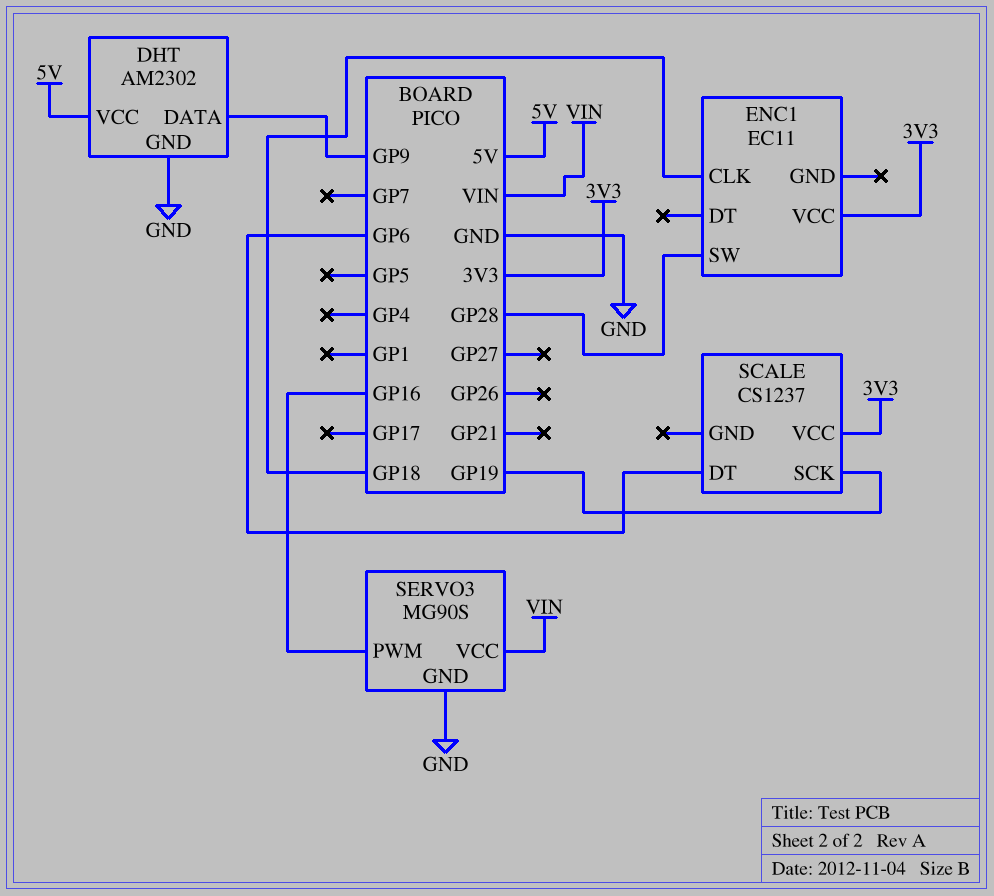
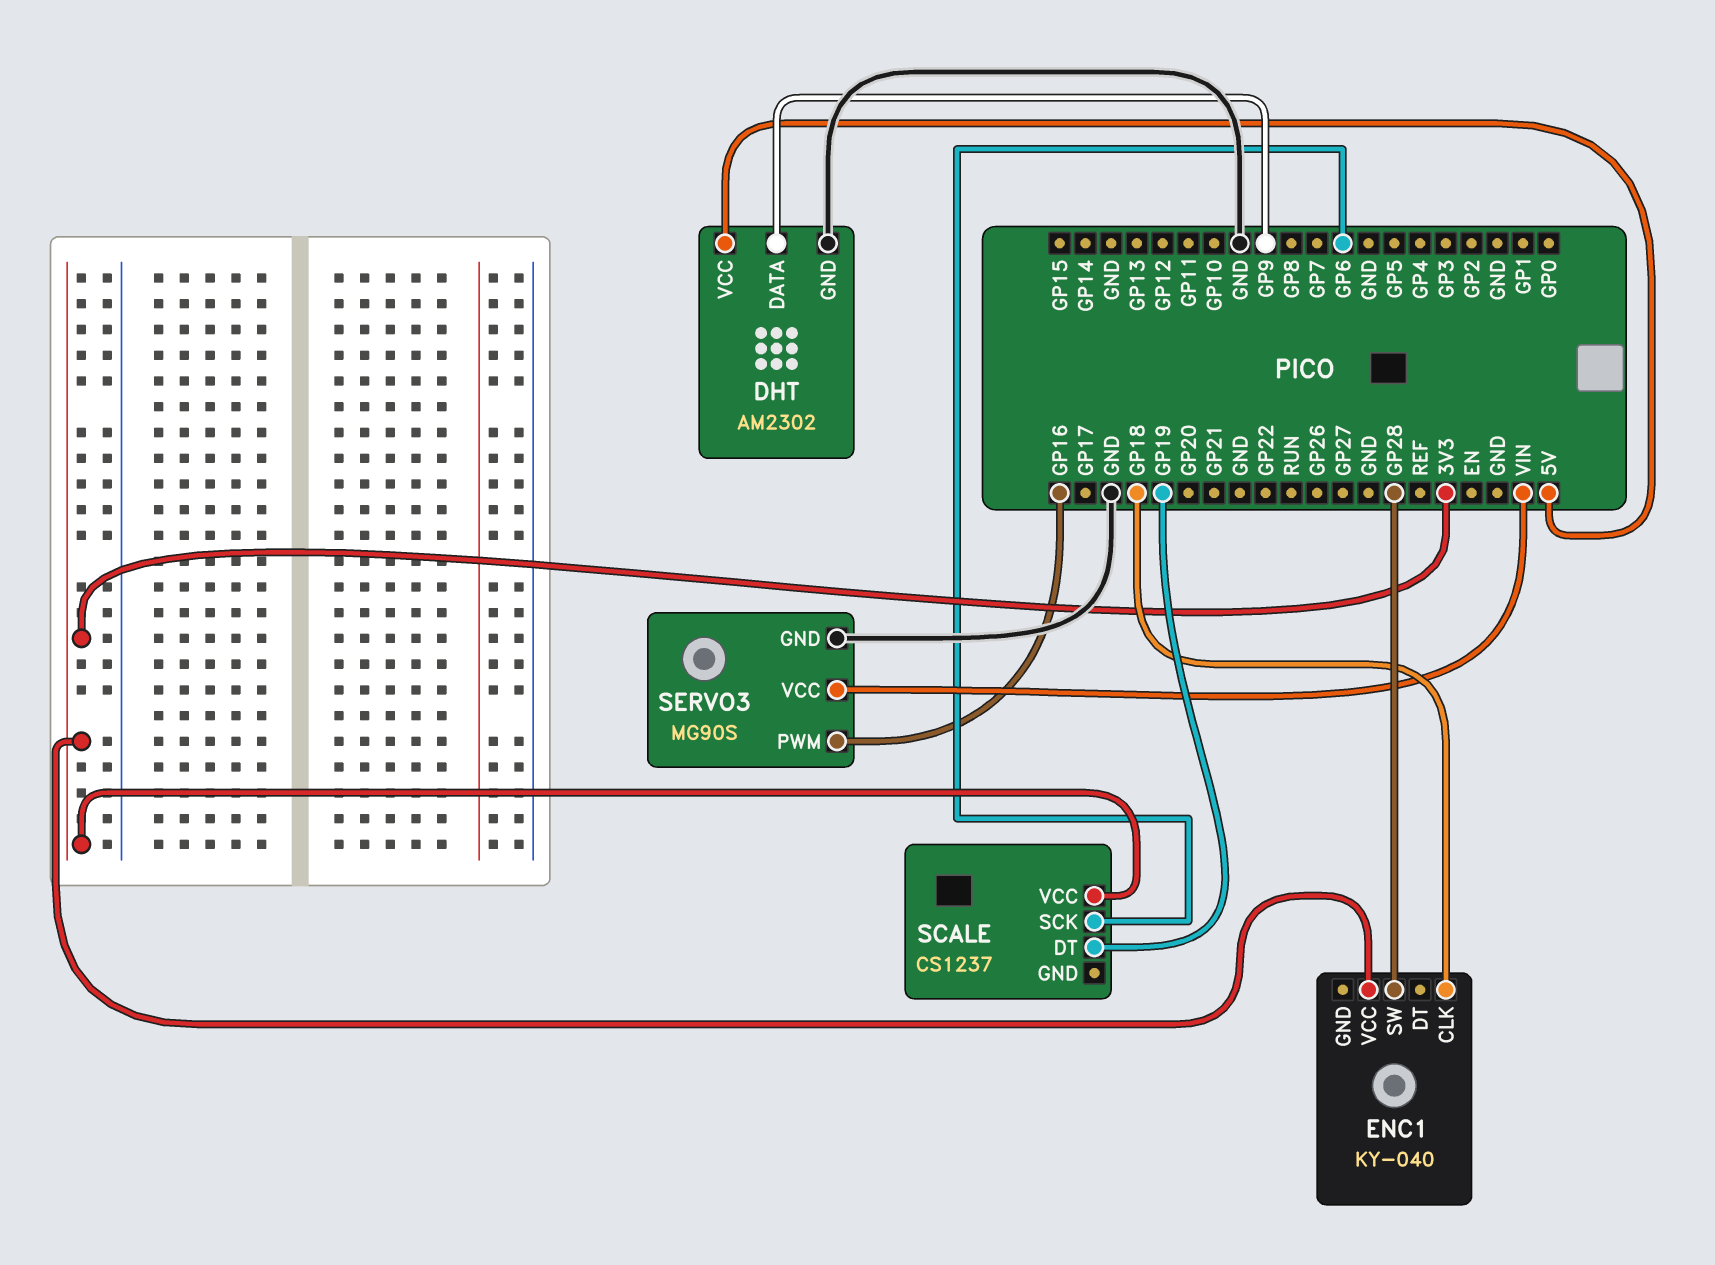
ENC1: EC11 -> KY-040
SCALE pin DT: GP6 -> GP19
SCALE pin SCK: GP19 -> GP6

